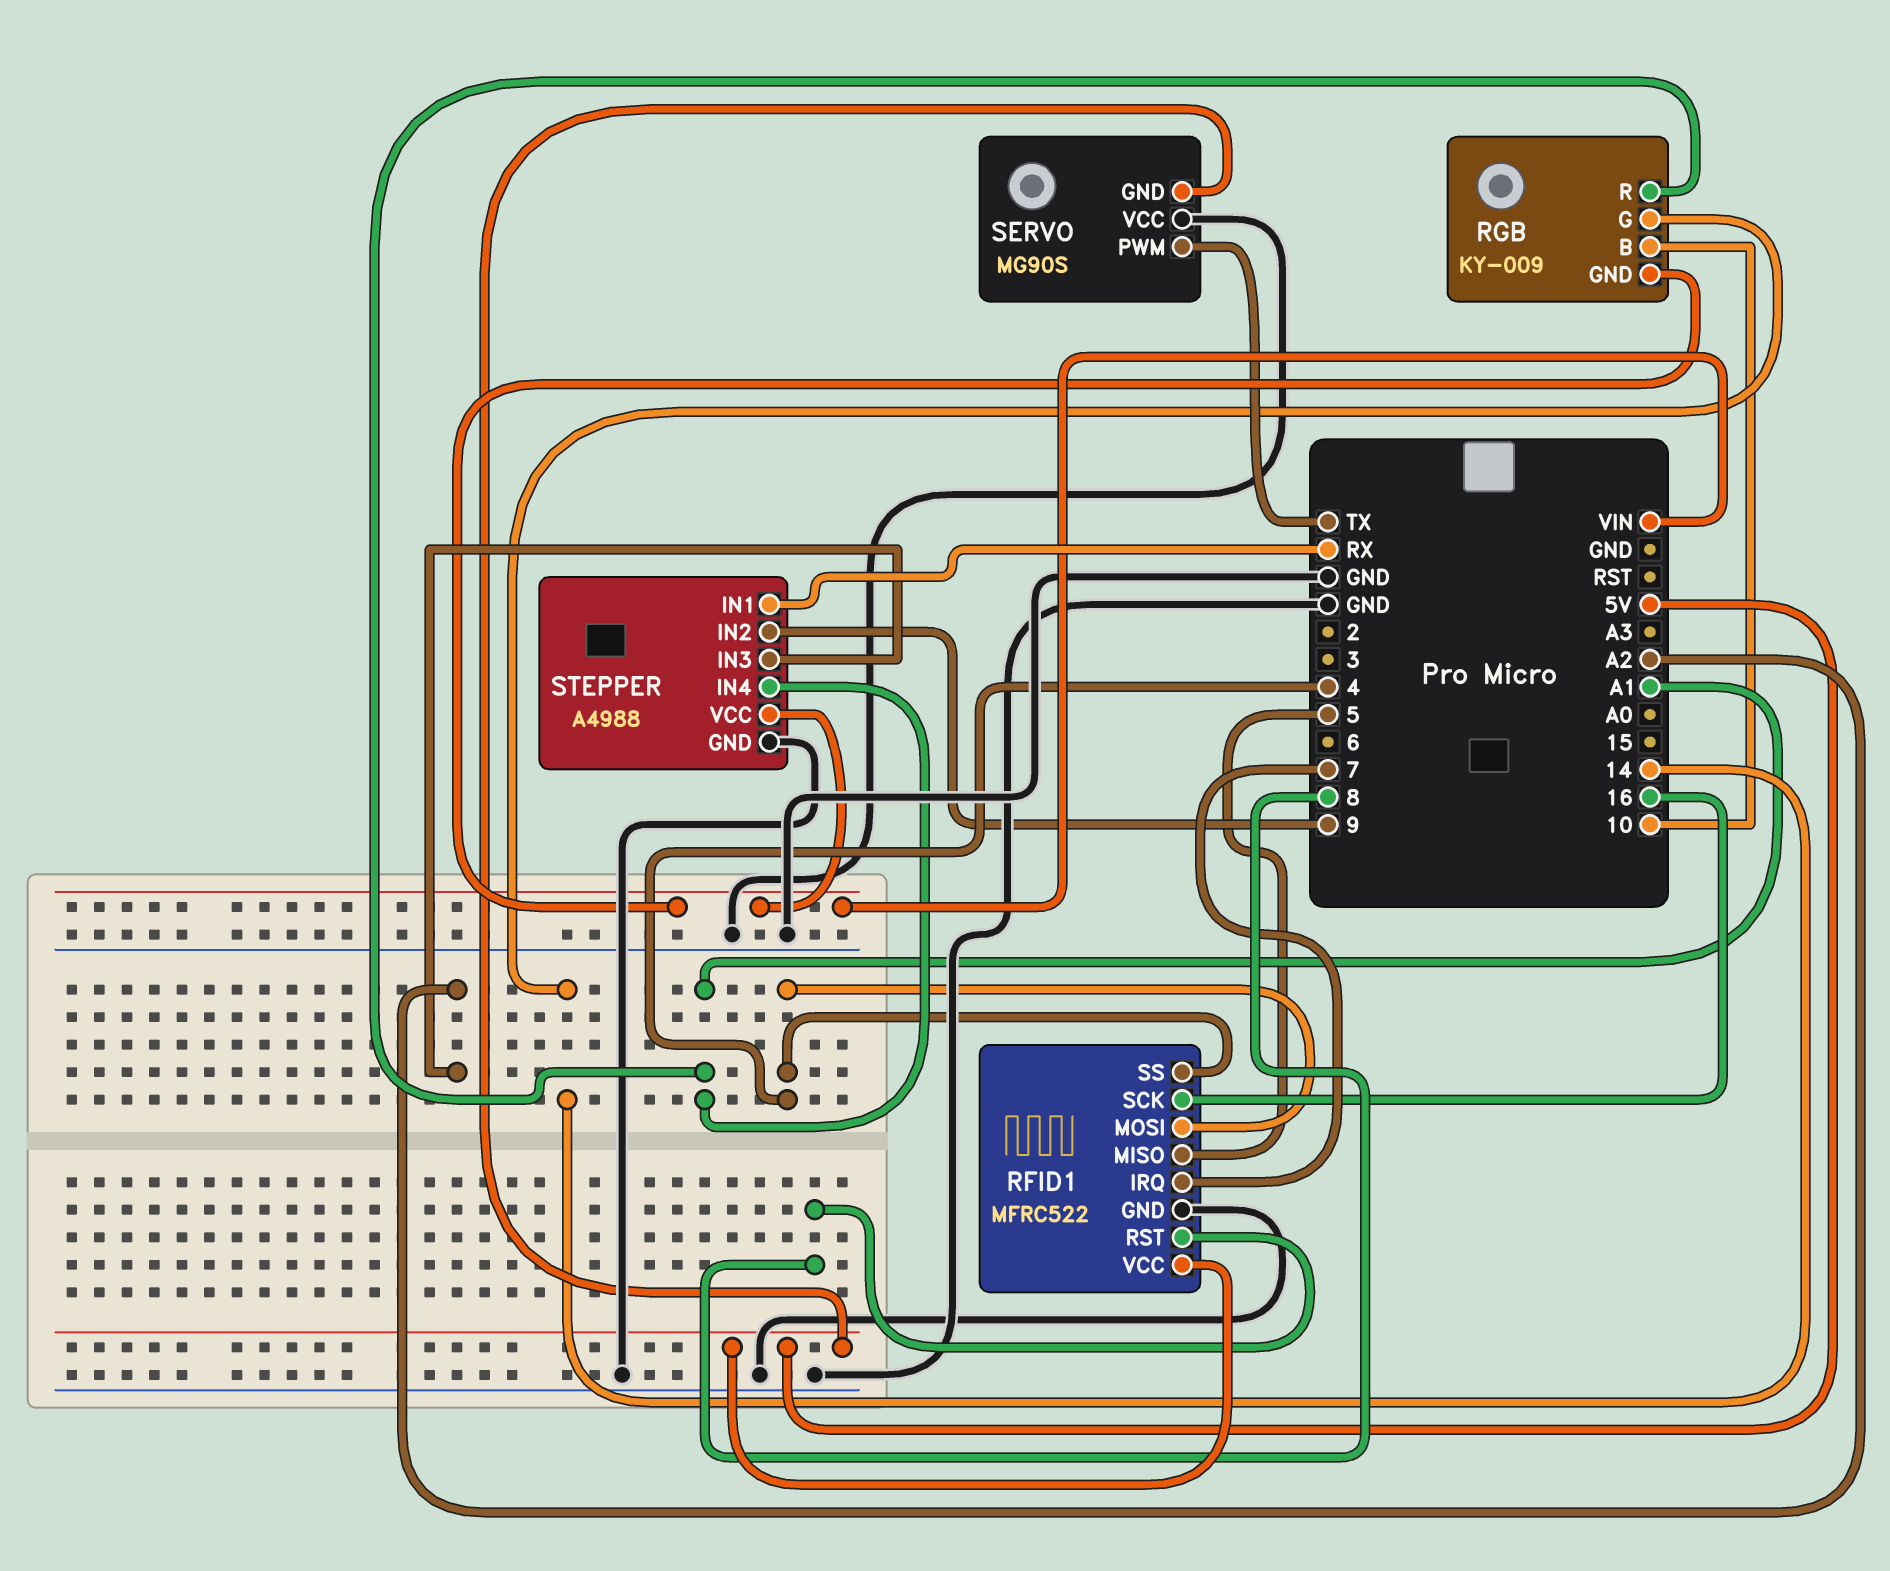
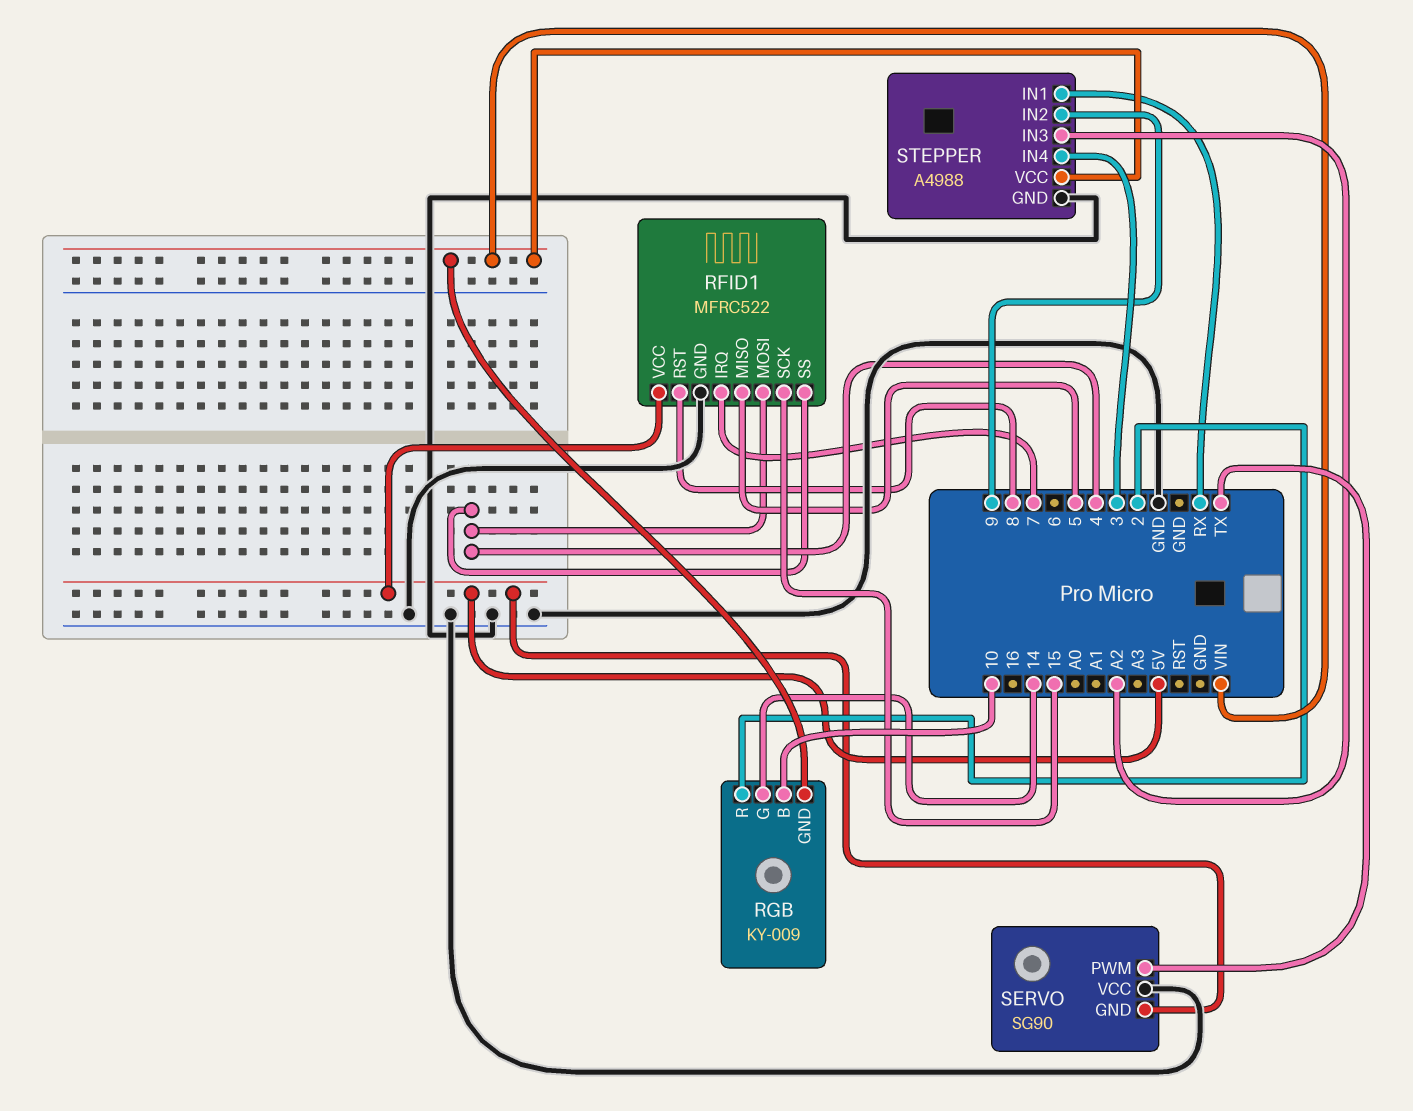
RFID1 pin SCK: 16 -> 15
RGB pin R: A1 -> 2
SERVO: MG90S -> SG90
STEPPER pin IN4: A1 -> 3

